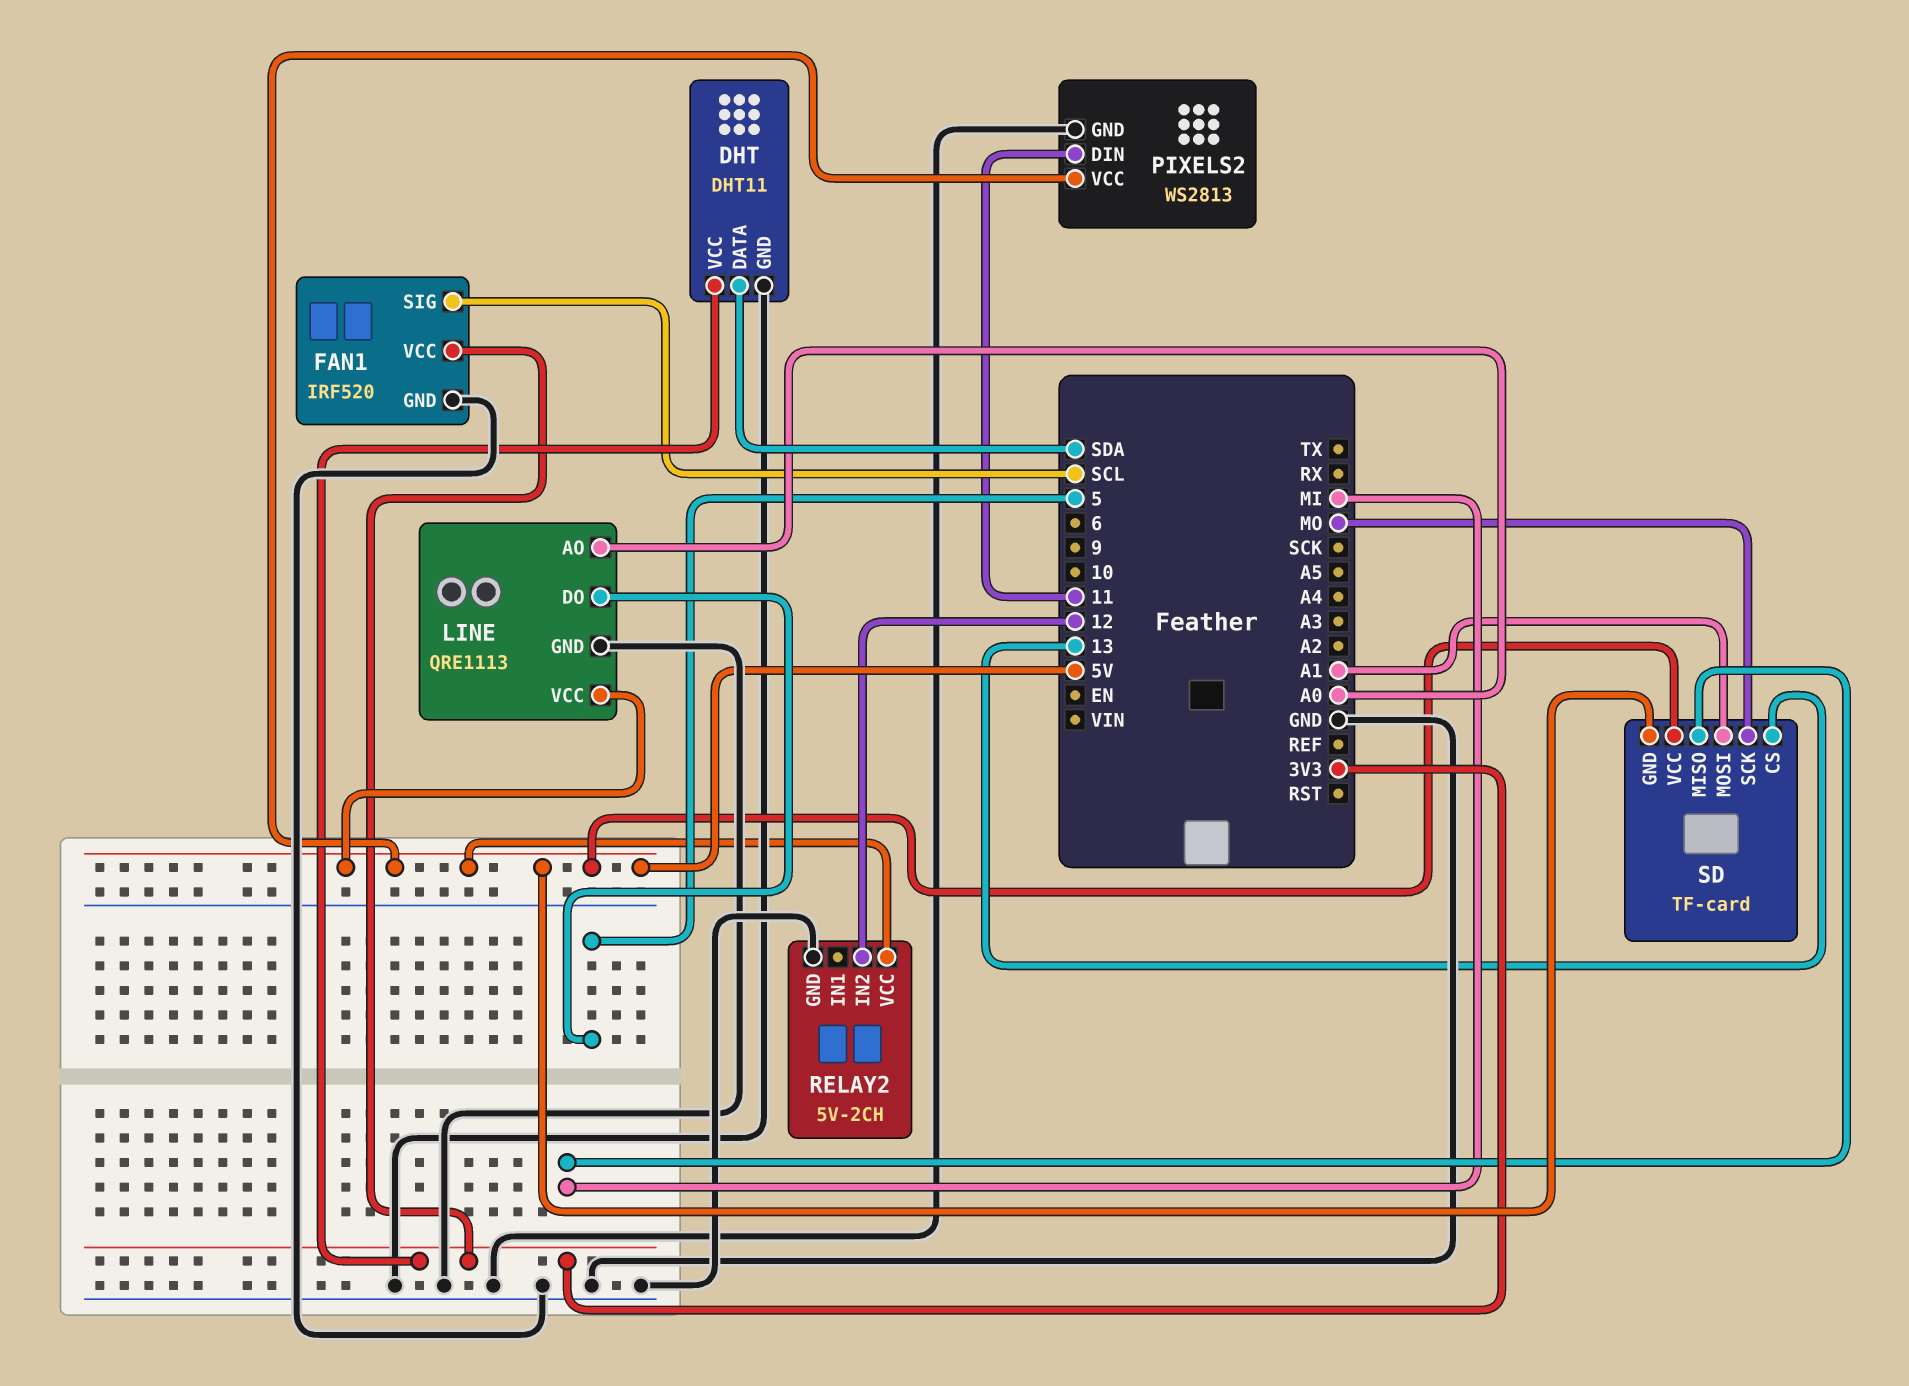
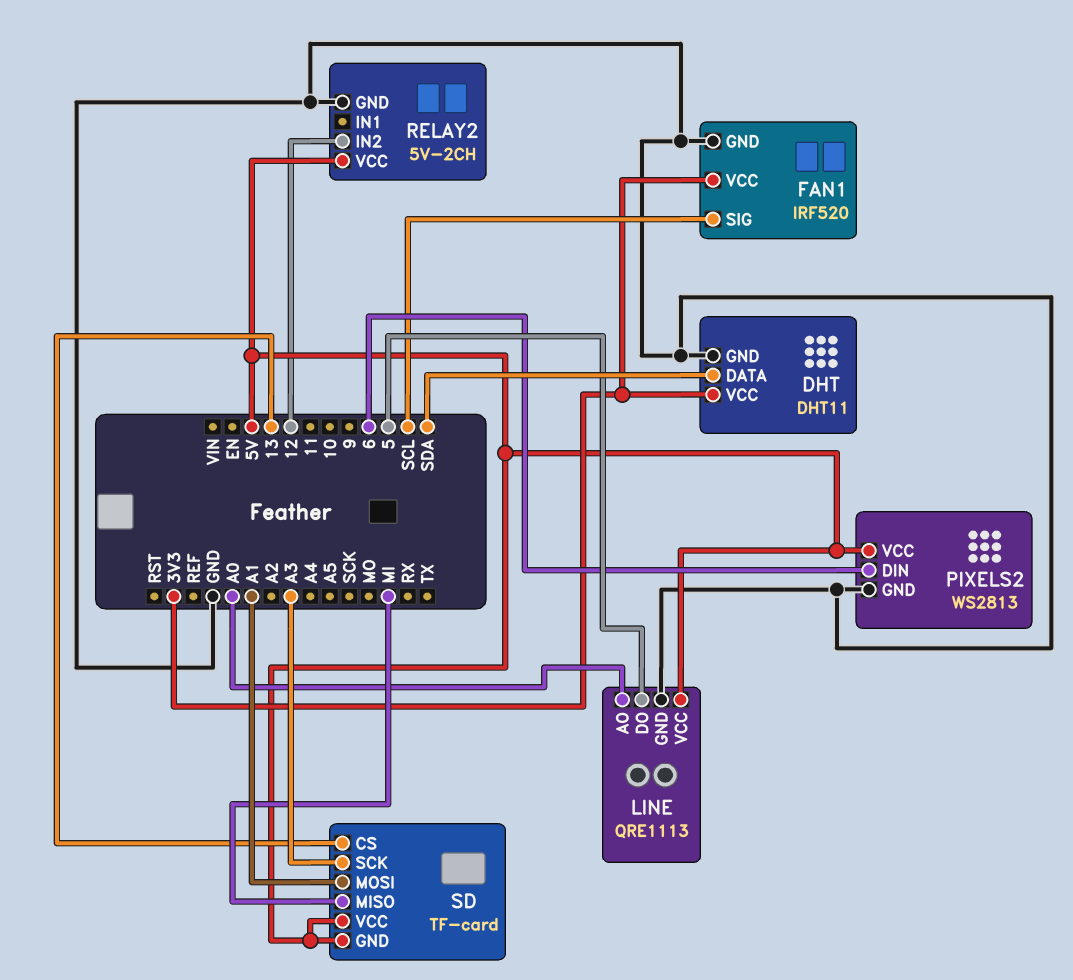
PIXELS2 pin DIN: 11 -> 6
SD pin SCK: MO -> A3

